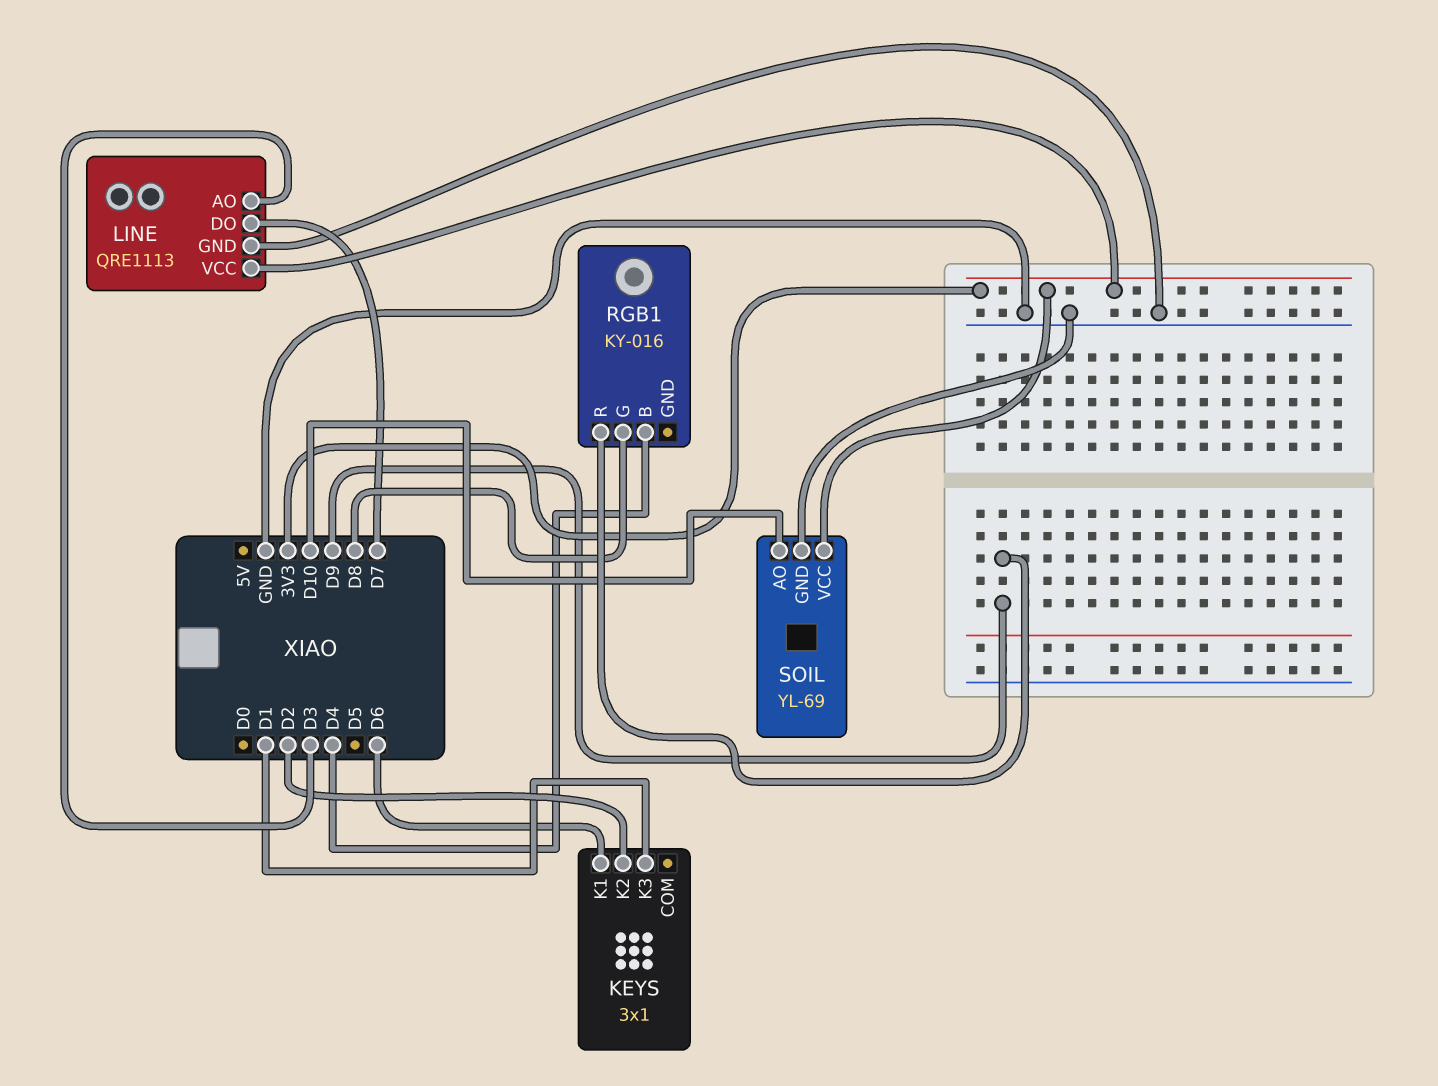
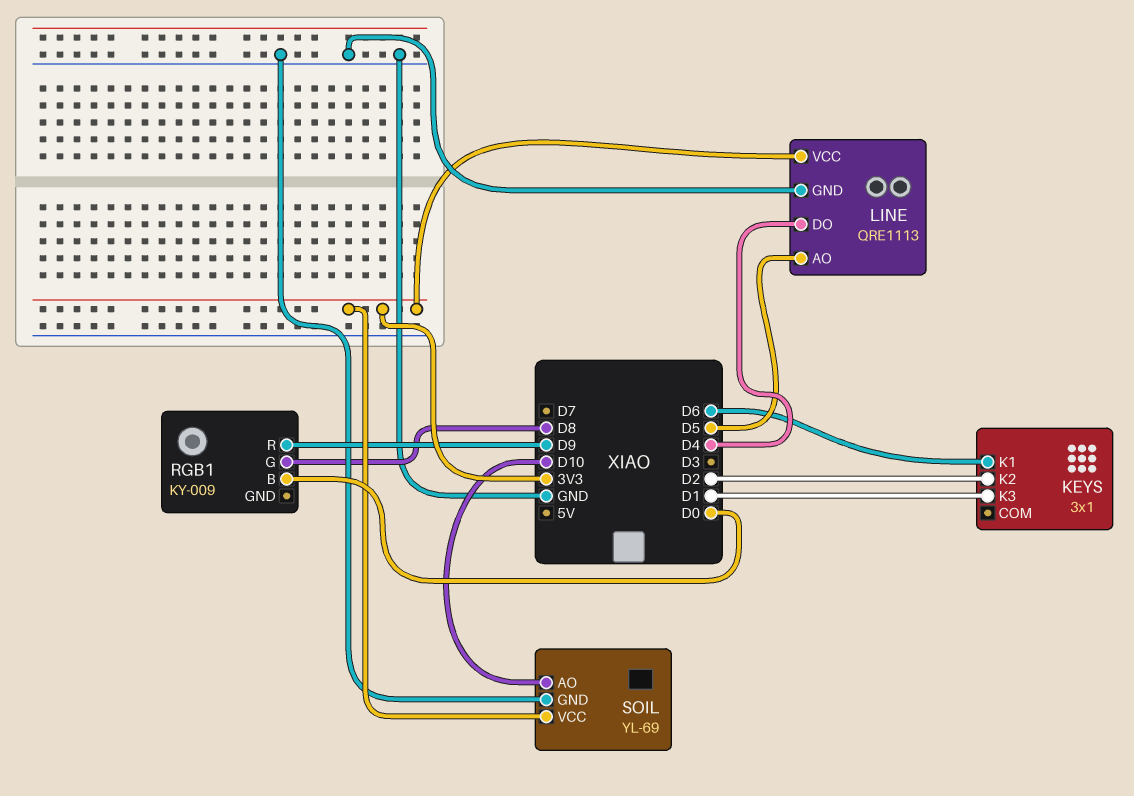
LINE pin AO: D3 -> D5
LINE pin DO: D7 -> D4
RGB1: KY-016 -> KY-009
RGB1 pin B: D4 -> D0

